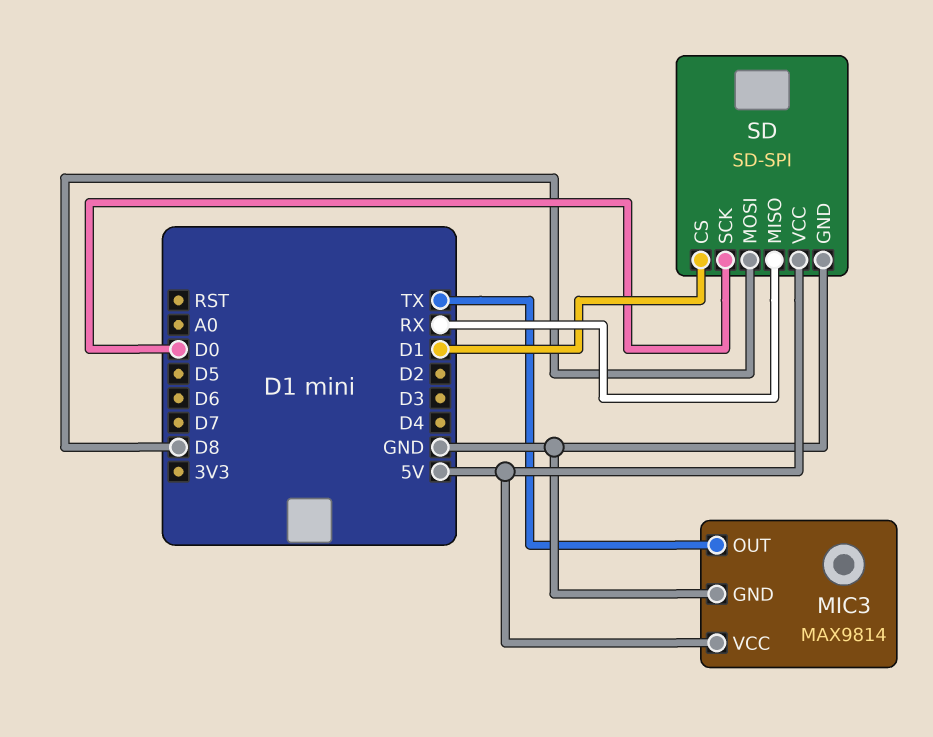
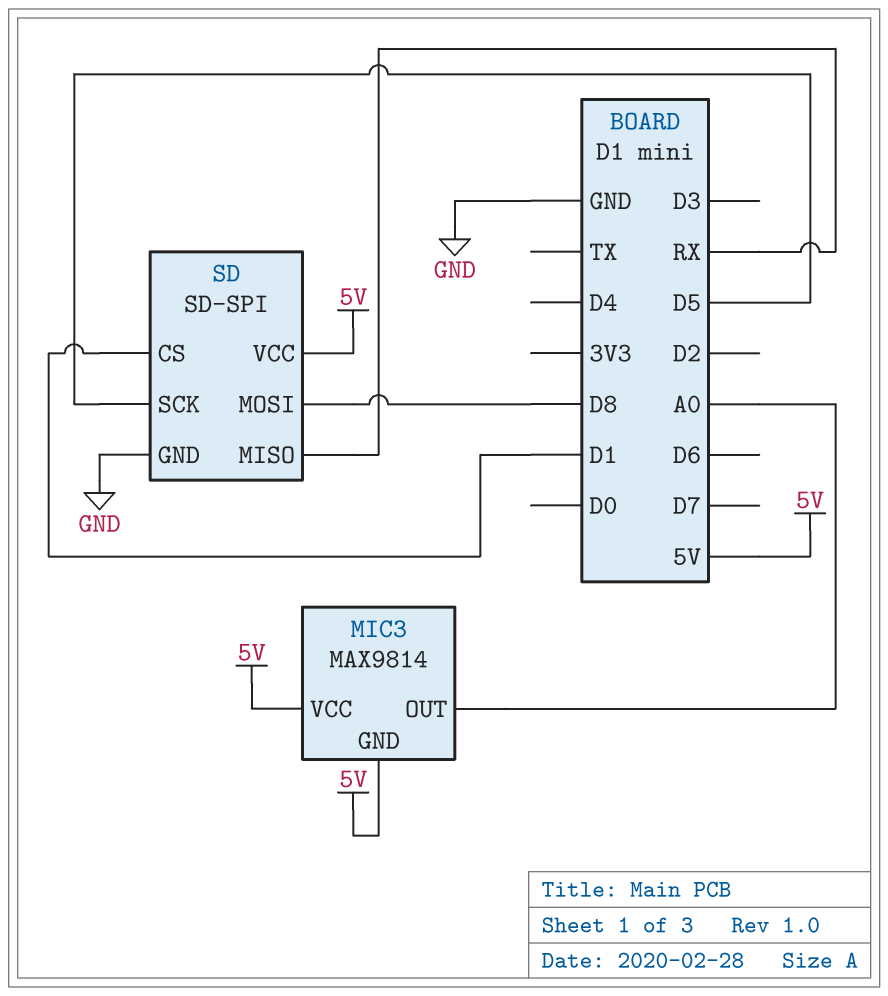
MIC3 pin GND: GND -> 5V
MIC3 pin OUT: TX -> A0
SD pin SCK: D0 -> D5

